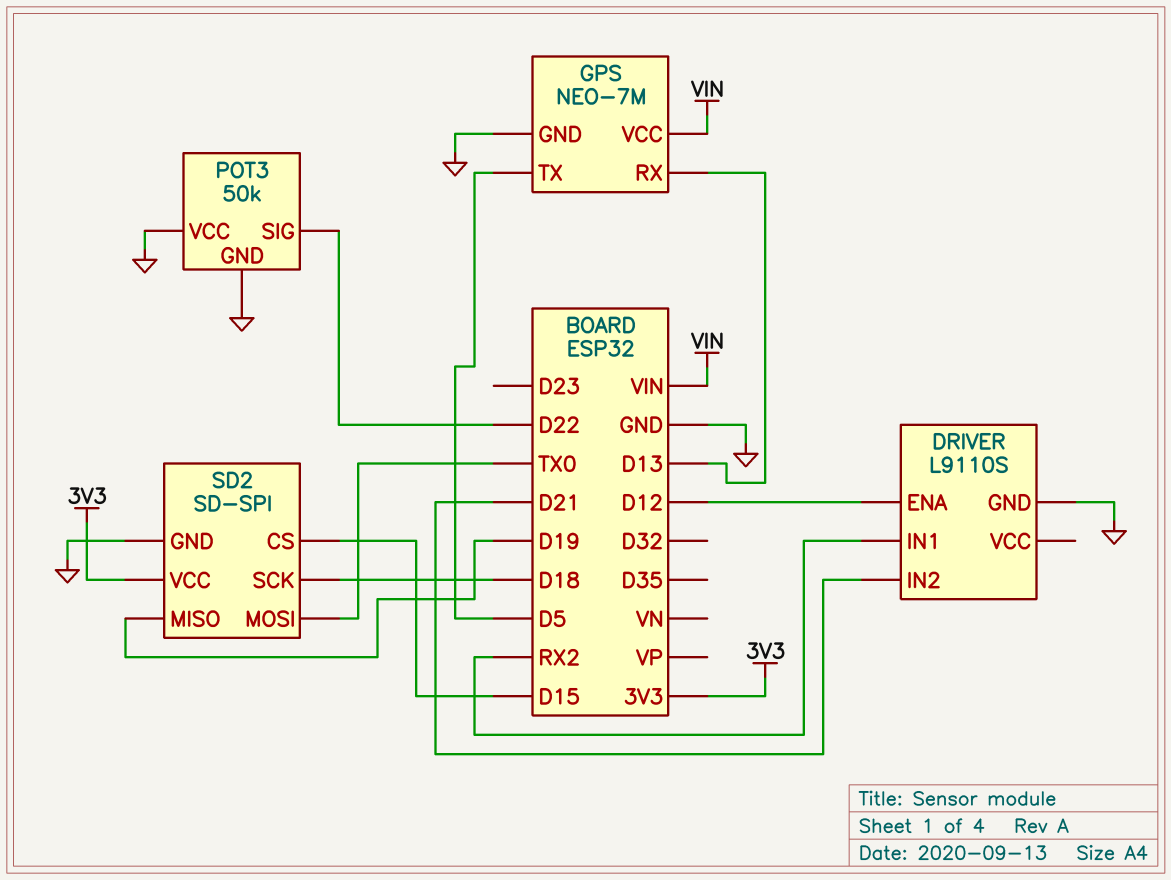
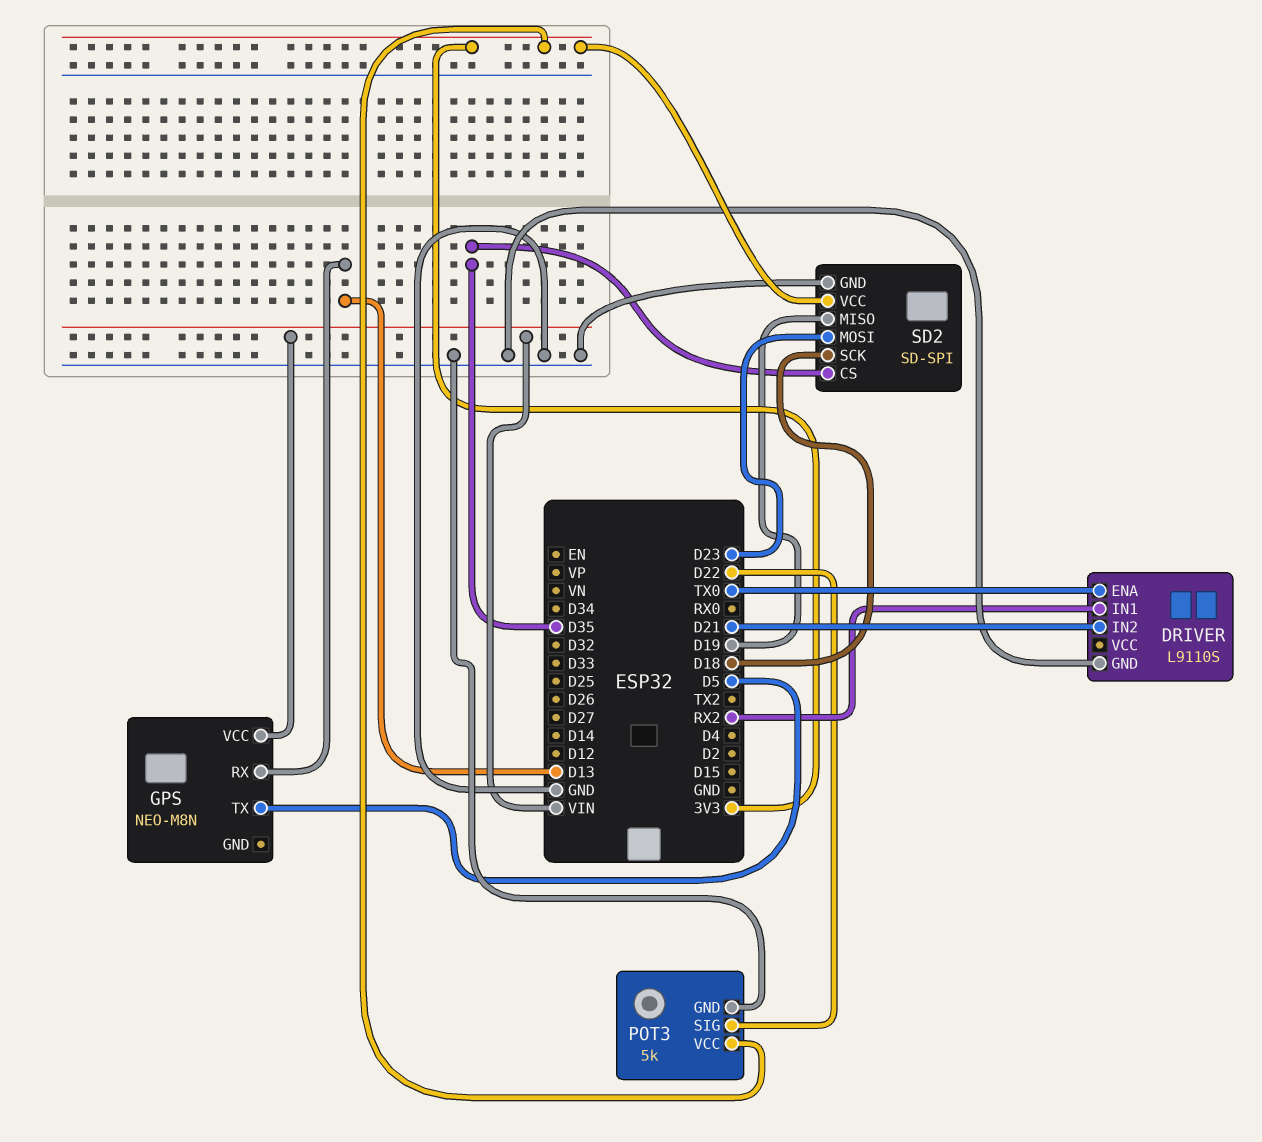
DRIVER pin ENA: D12 -> TX0
GPS: NEO-7M -> NEO-M8N
GPS pin GND: GND -> none
POT3: 50k -> 5k
POT3 pin VCC: GND -> 3V3
SD2 pin CS: D15 -> D35
SD2 pin MOSI: TX0 -> D23

